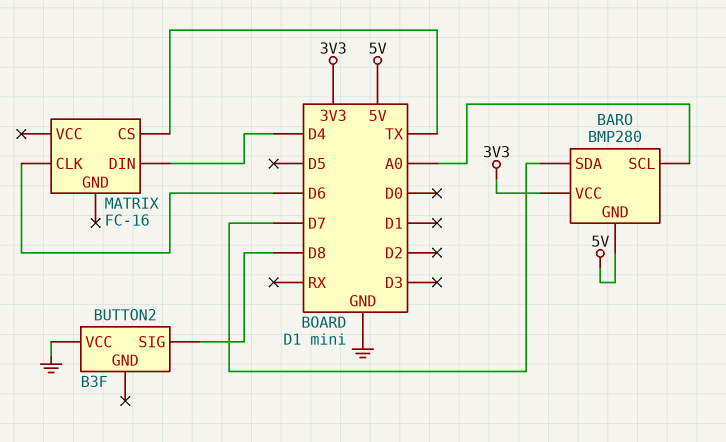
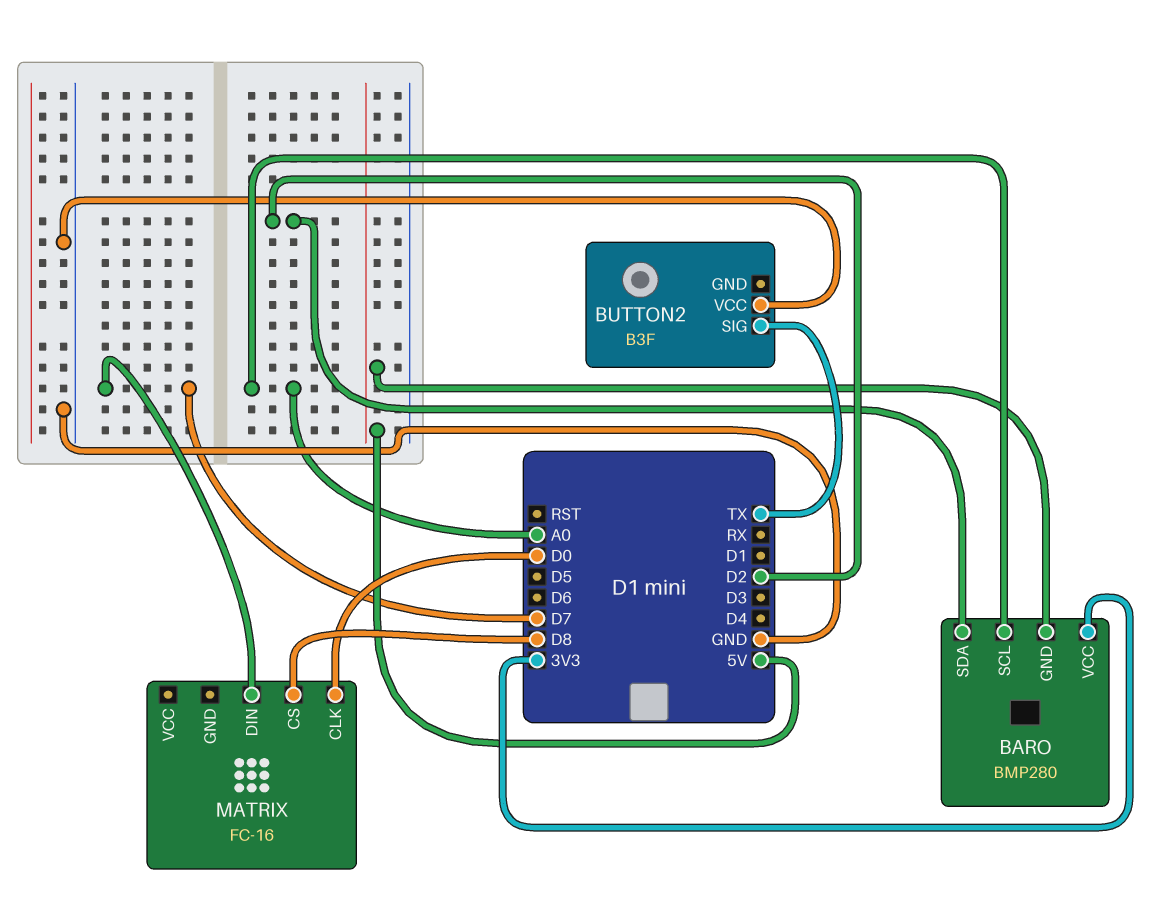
BARO pin SDA: D7 -> D2
BUTTON2 pin SIG: D8 -> TX
MATRIX pin CLK: D6 -> D0
MATRIX pin CS: TX -> D8
MATRIX pin DIN: D4 -> D7

